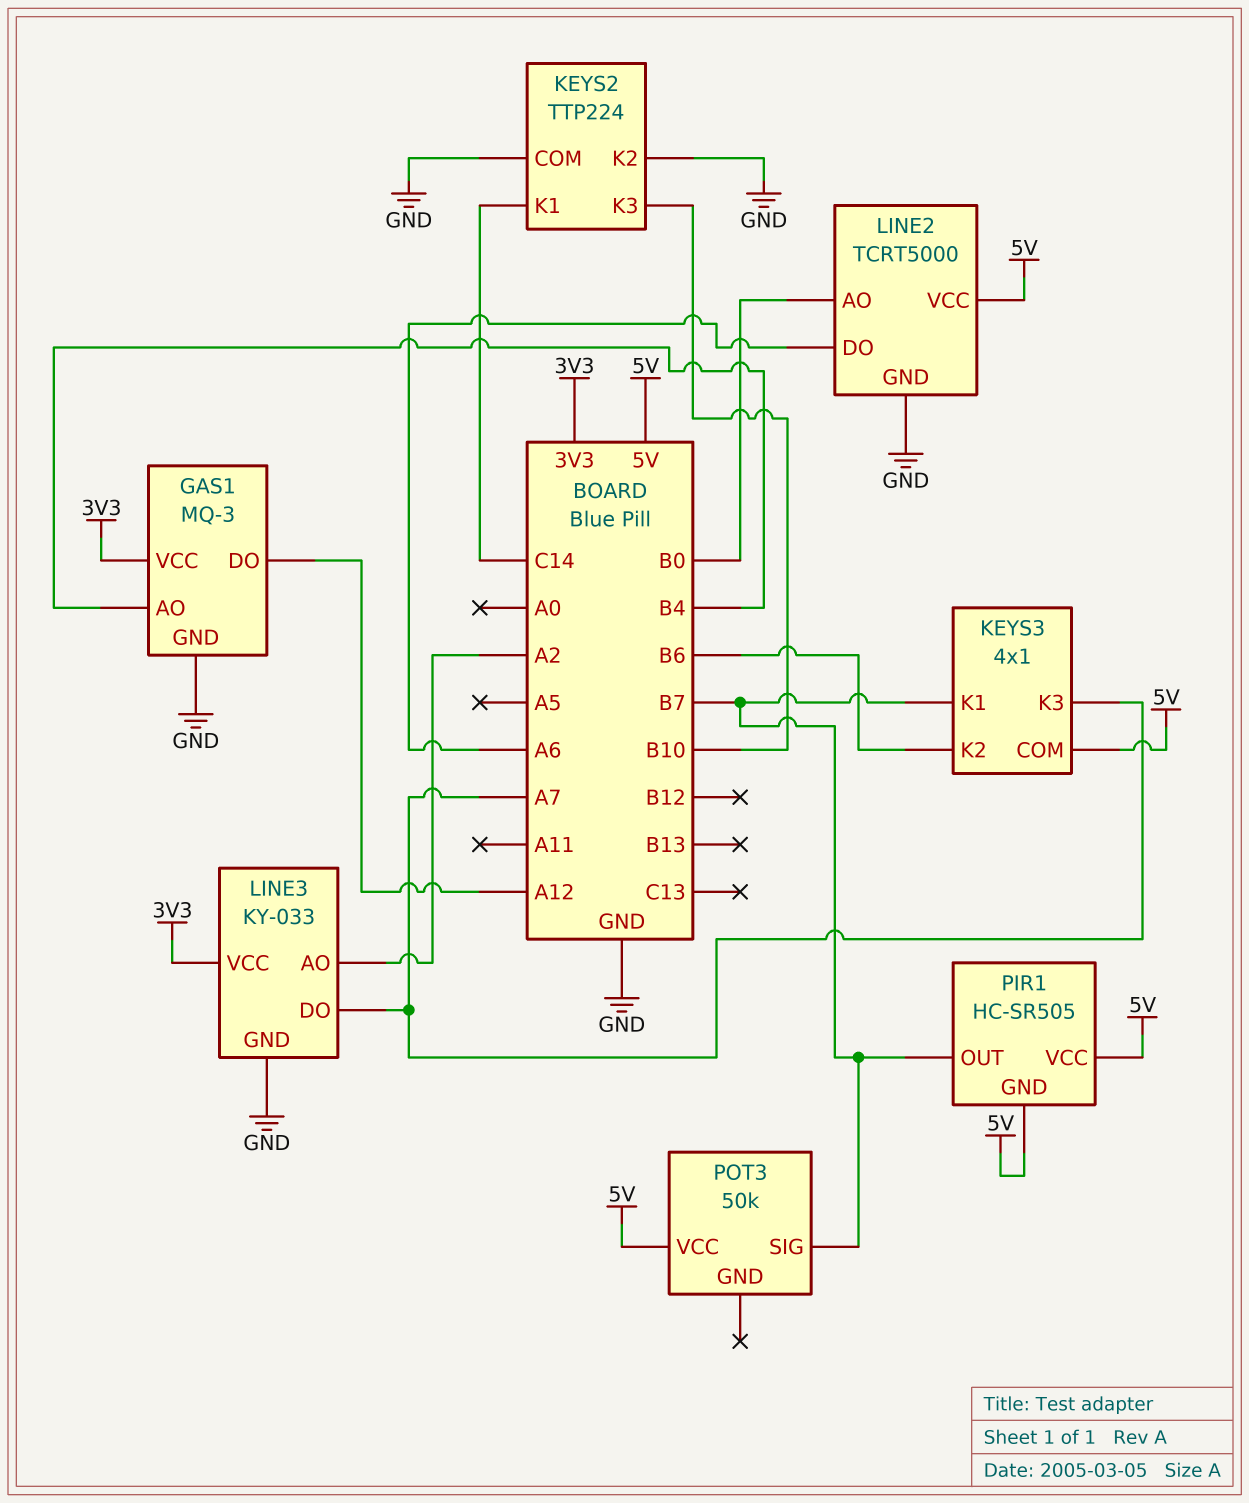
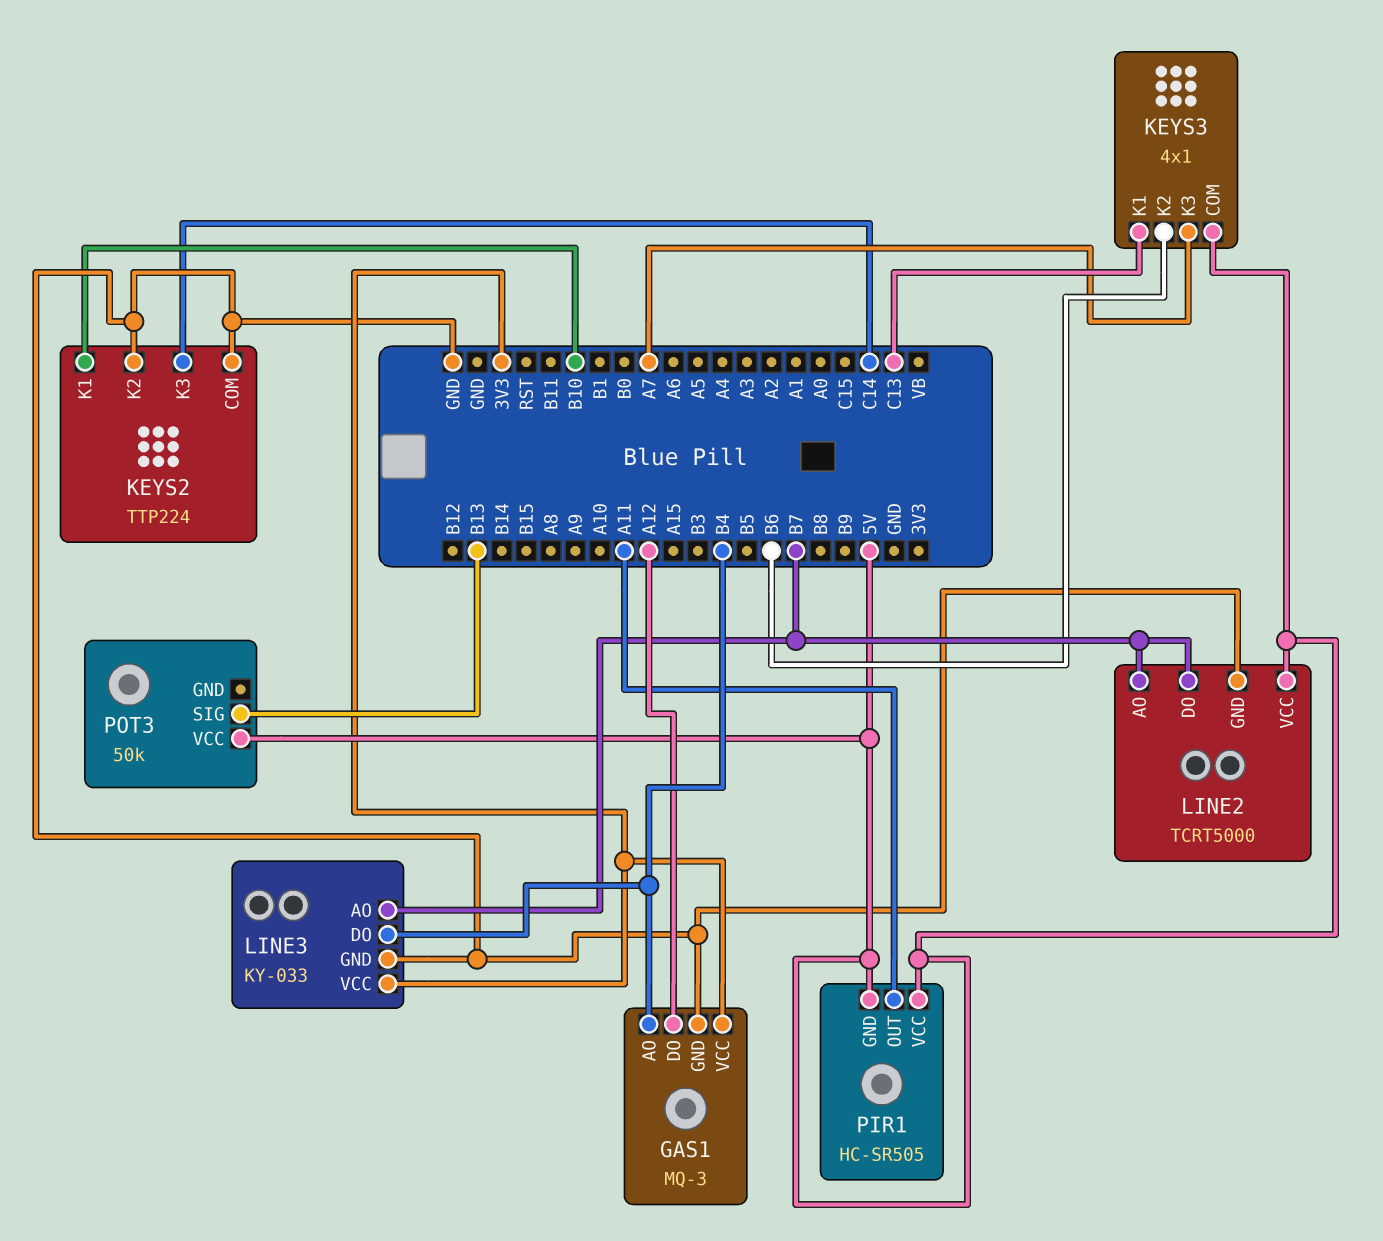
KEYS2 pin K1: C14 -> B10
KEYS2 pin K3: B10 -> C14
KEYS3 pin K1: B7 -> C13
LINE2 pin AO: B0 -> B7
LINE2 pin DO: A6 -> B7
LINE3 pin AO: A2 -> B7
LINE3 pin DO: A7 -> B4
PIR1 pin OUT: B7 -> A11
POT3 pin SIG: B7 -> B13

